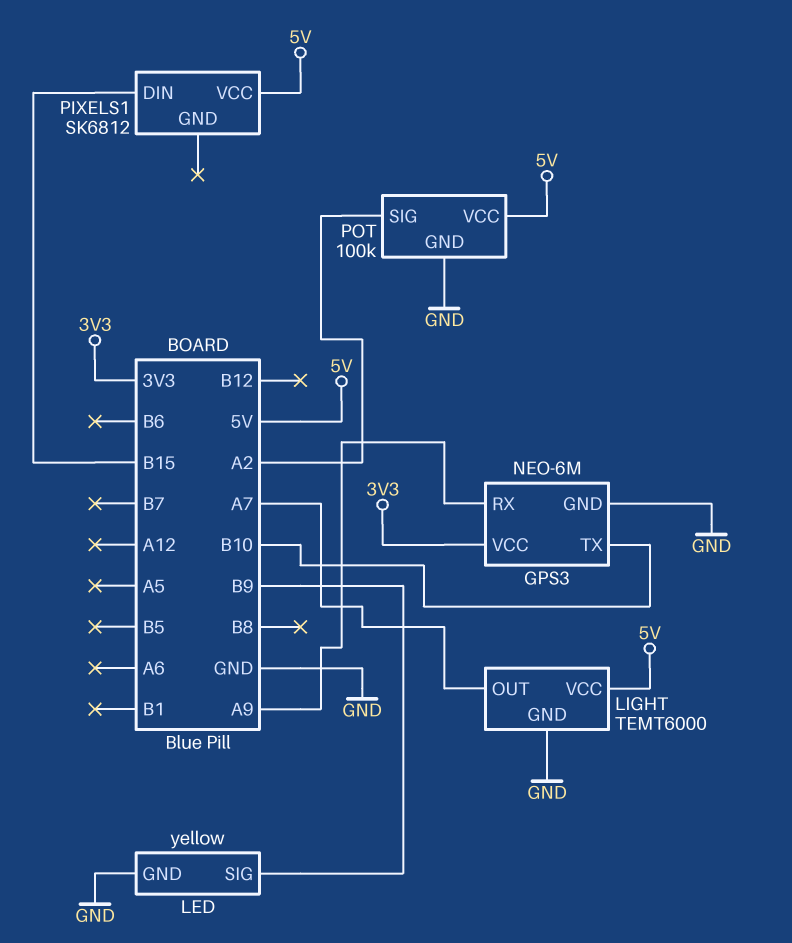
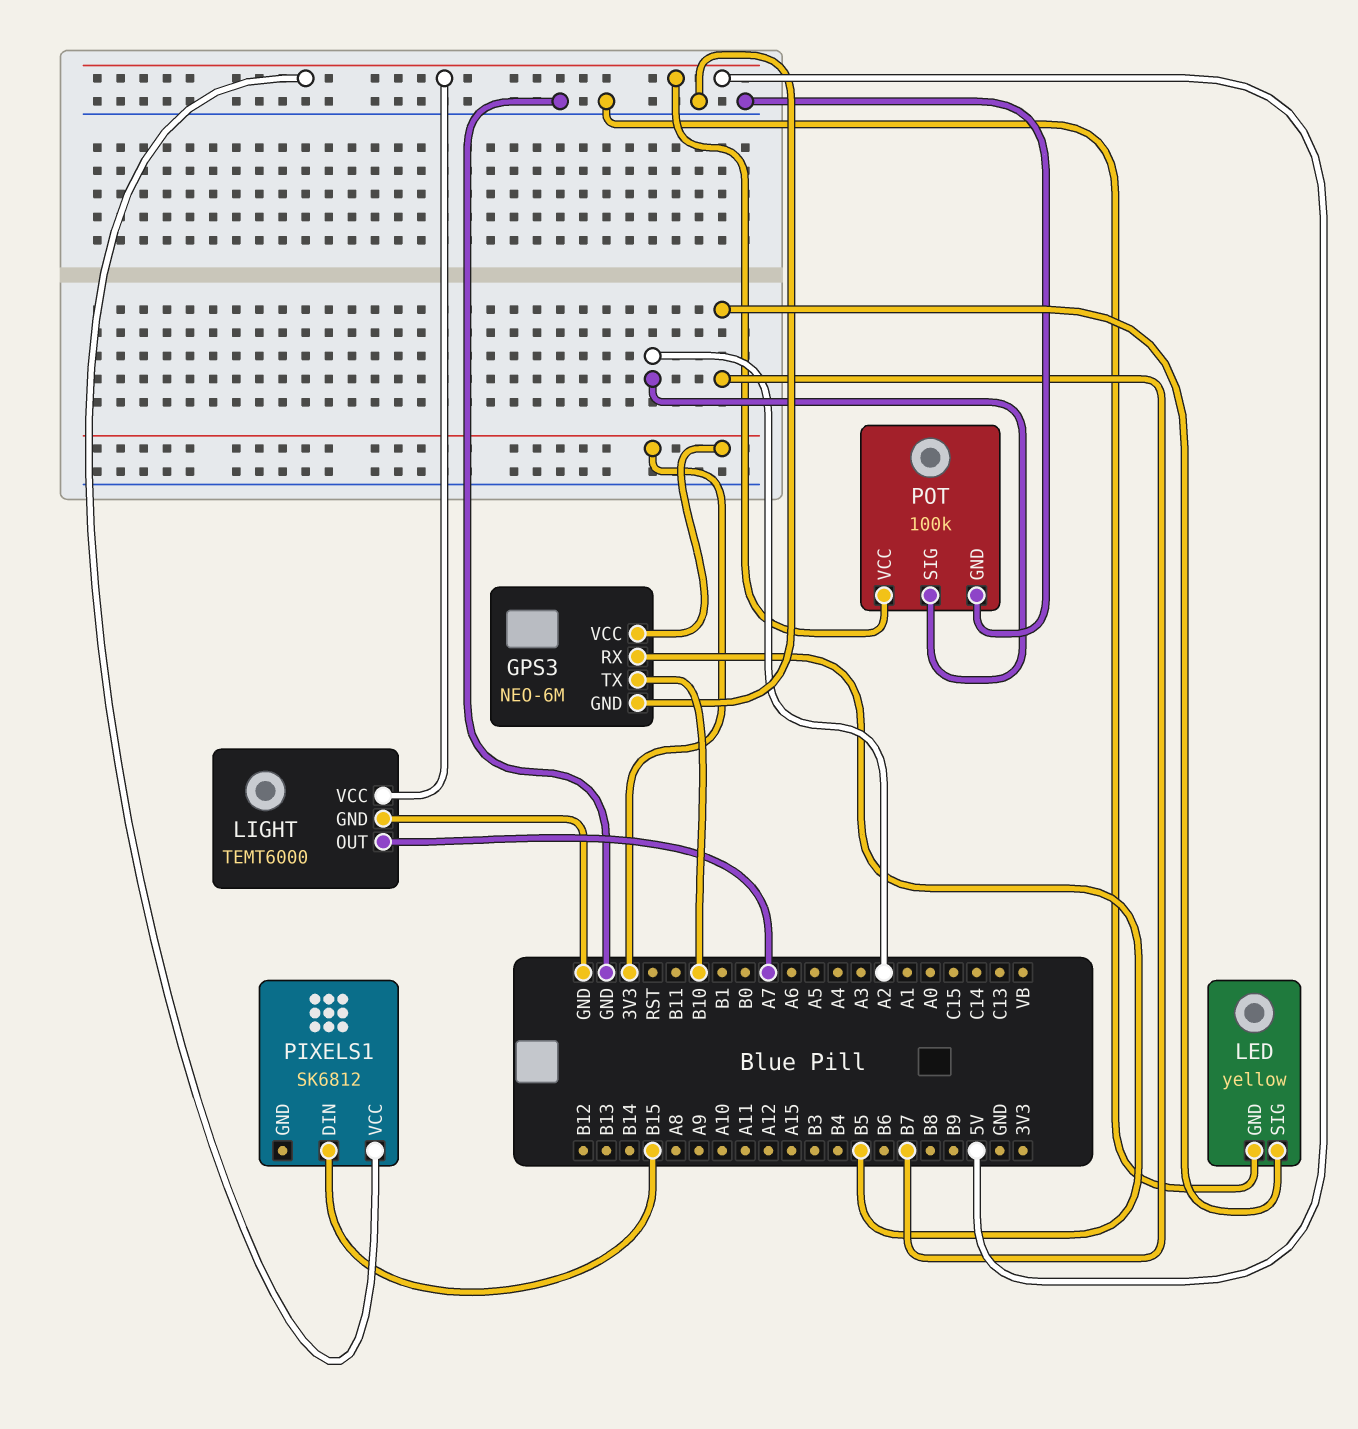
GPS3 pin RX: A9 -> B5
LED pin SIG: B9 -> B7

